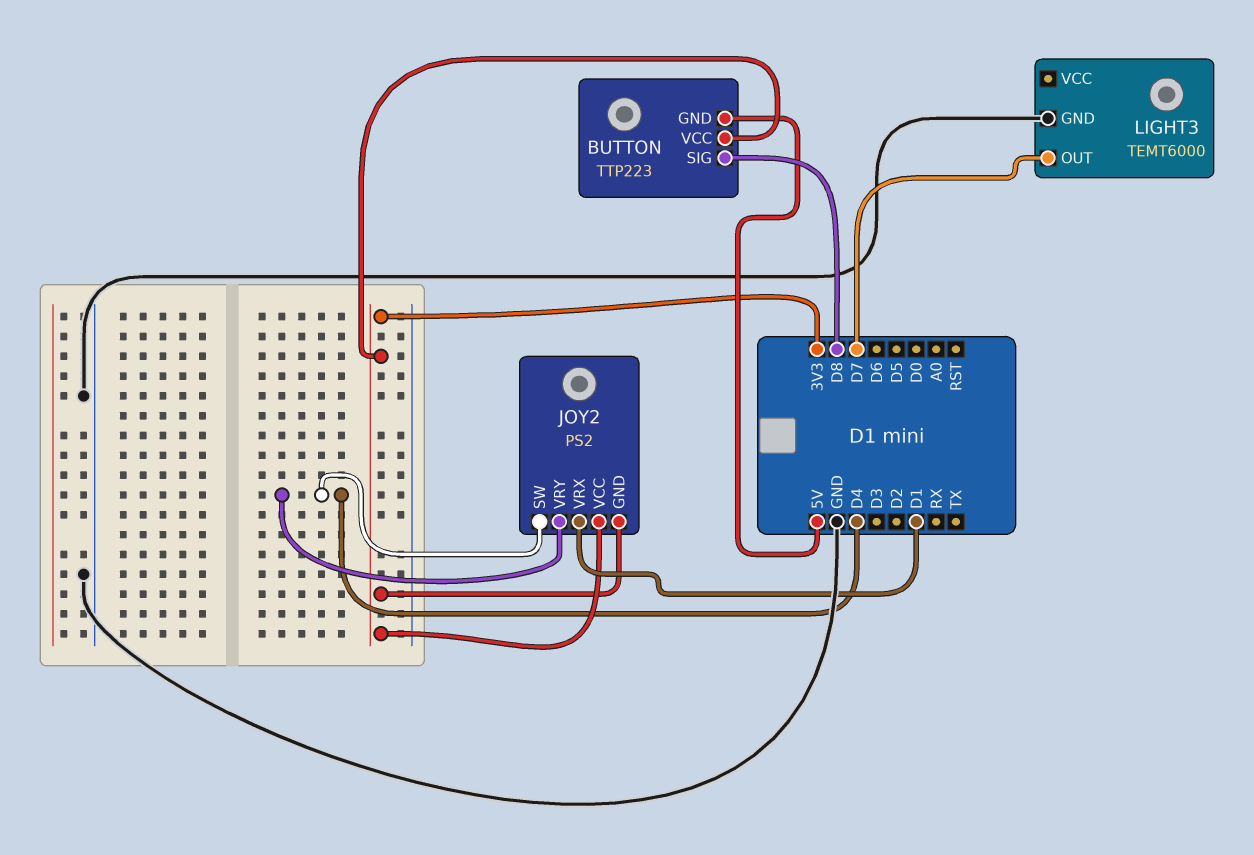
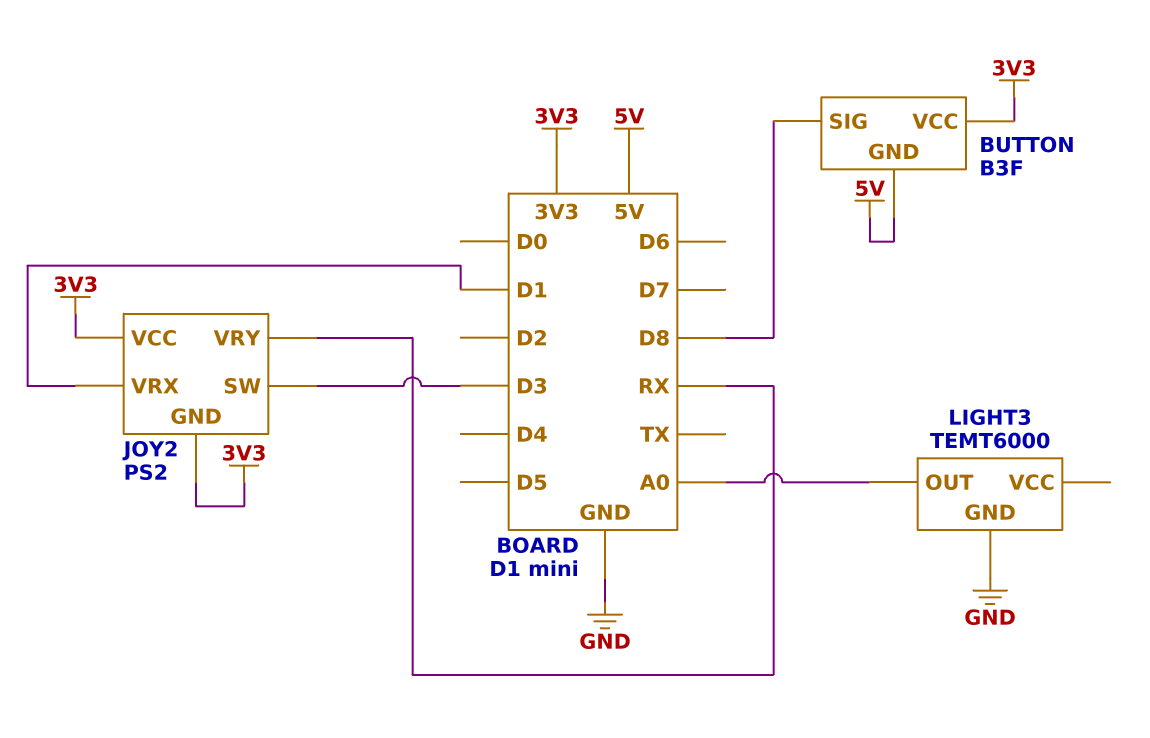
BUTTON: TTP223 -> B3F
JOY2 pin SW: D4 -> D3
JOY2 pin VRY: D4 -> RX
LIGHT3 pin OUT: D7 -> A0

